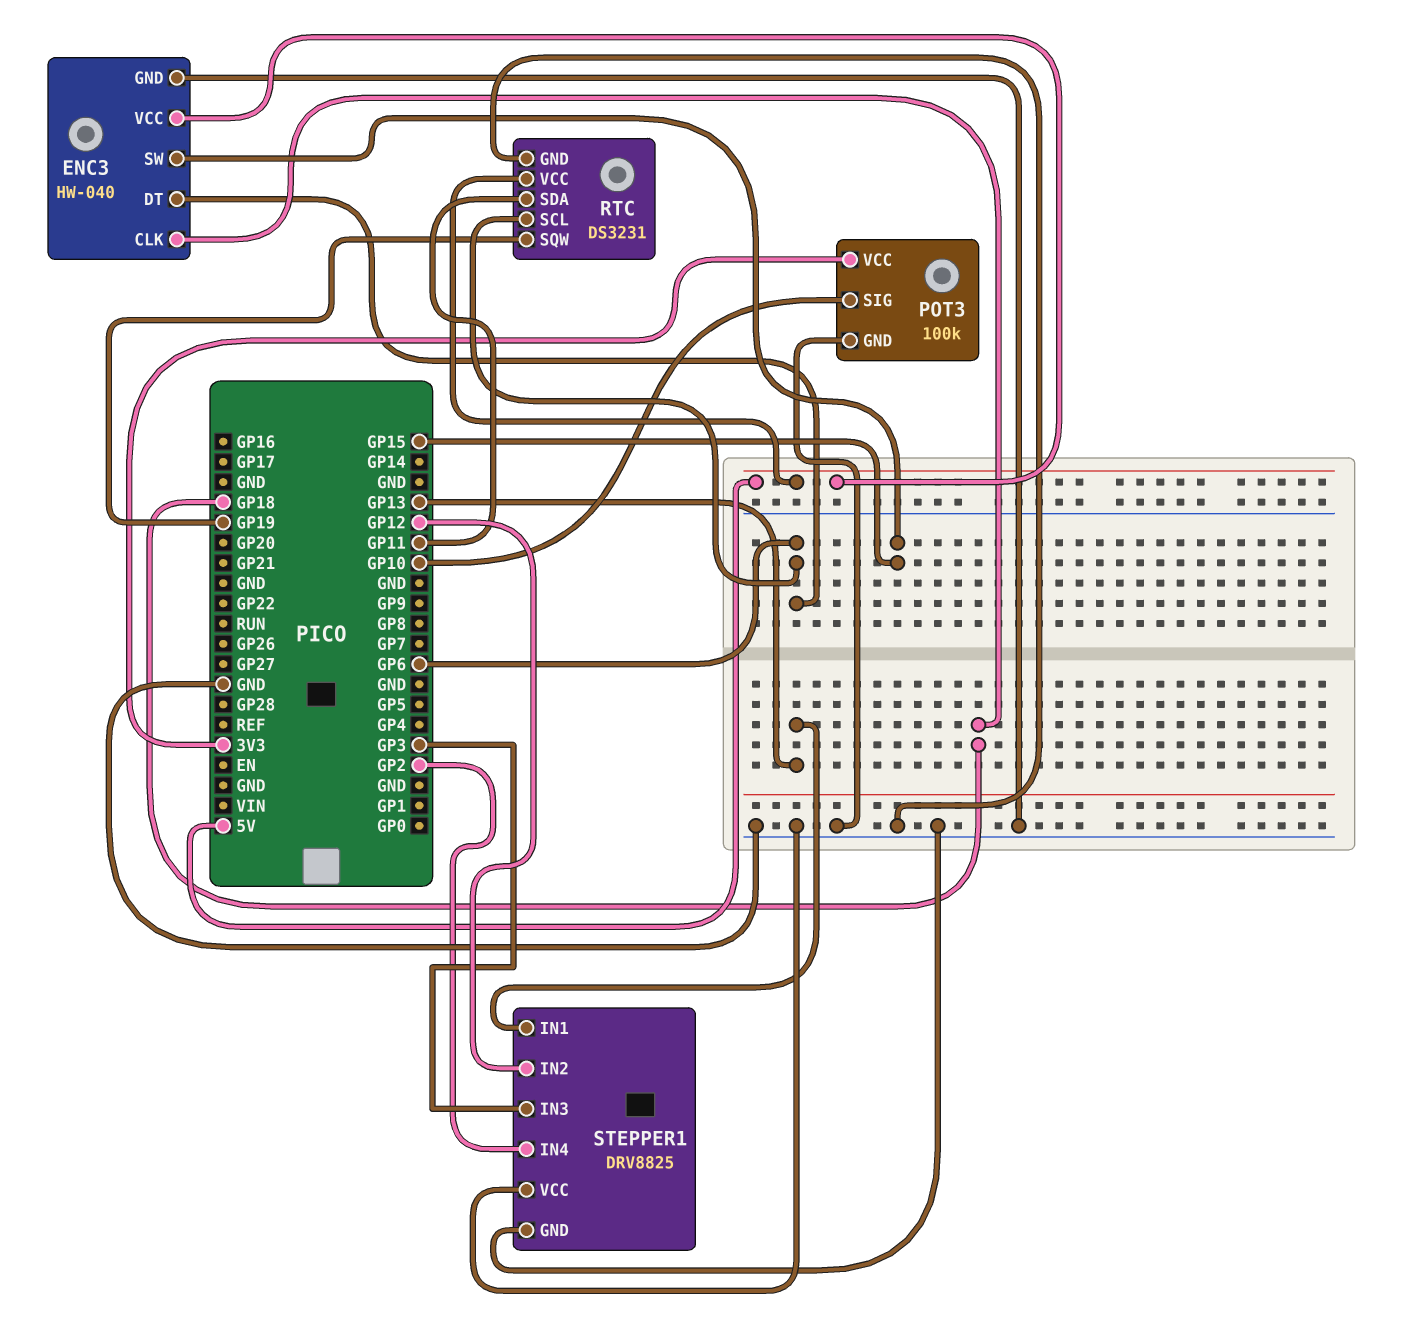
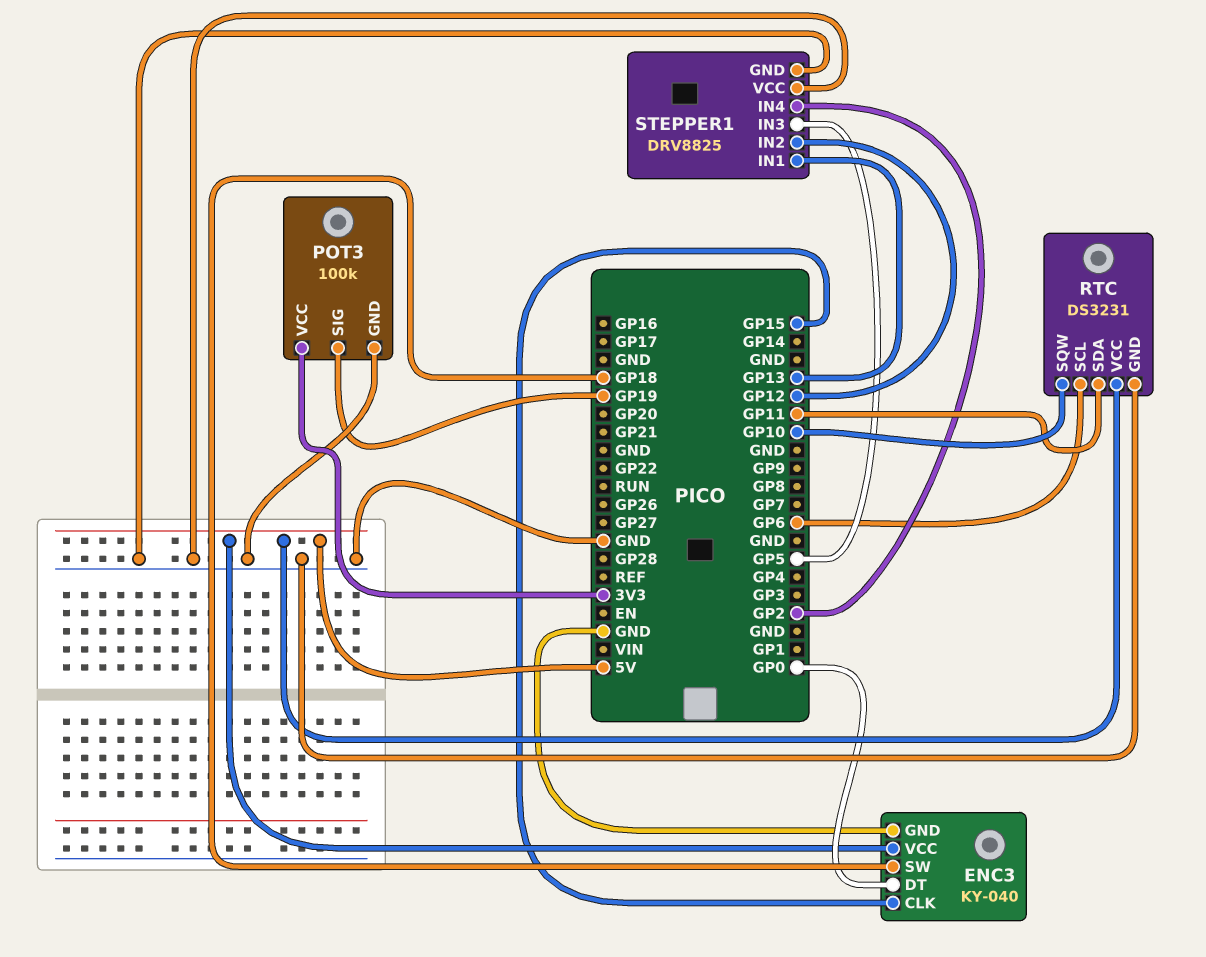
ENC3: HW-040 -> KY-040
ENC3 pin CLK: GP18 -> GP15
ENC3 pin DT: GP6 -> GP0
ENC3 pin SW: GP15 -> GP18
POT3 pin SIG: GP10 -> GP19
RTC pin SQW: GP19 -> GP10
STEPPER1 pin IN3: GP3 -> GP5

